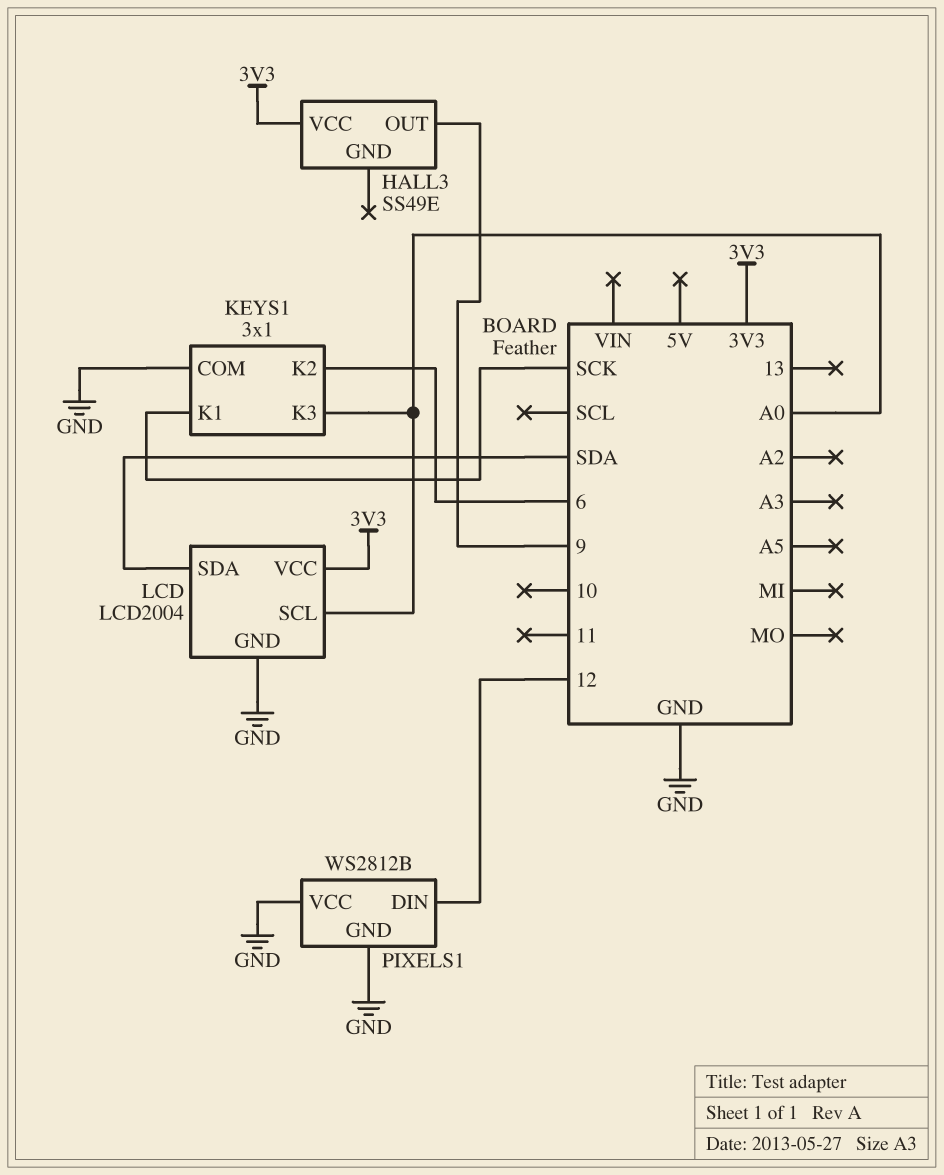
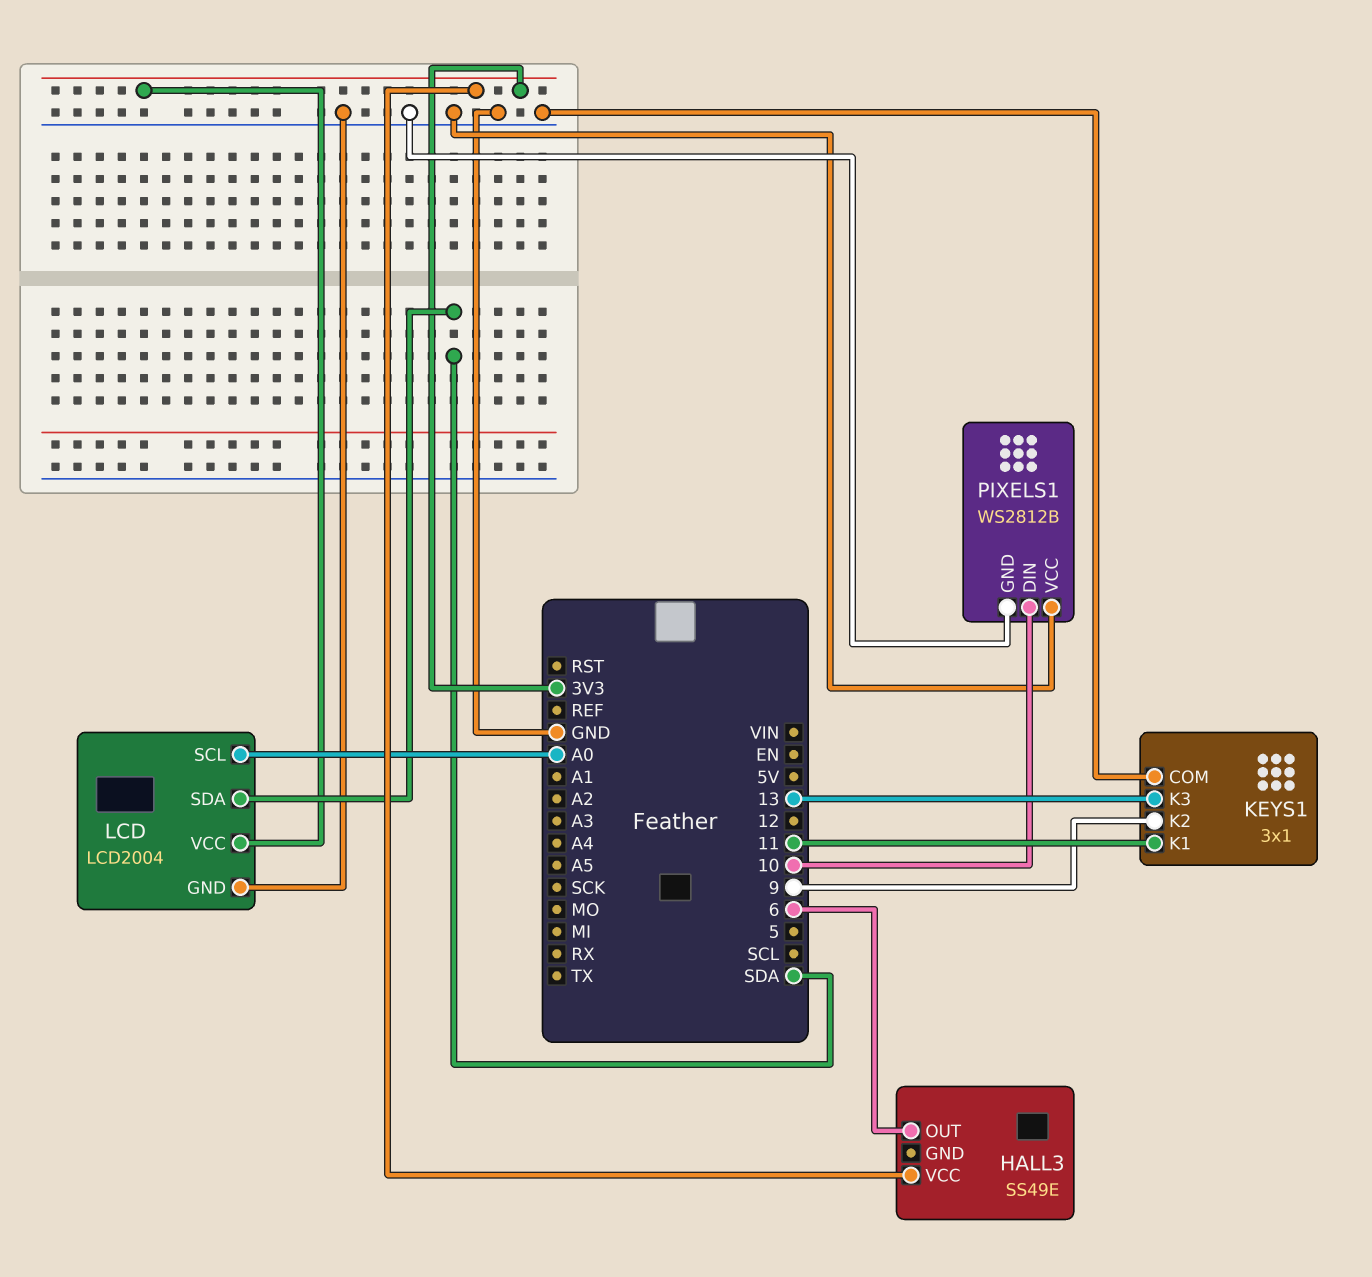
HALL3 pin OUT: 9 -> 6
KEYS1 pin K1: SCK -> 11
KEYS1 pin K2: 6 -> 9
KEYS1 pin K3: A0 -> 13
PIXELS1 pin DIN: 12 -> 10

